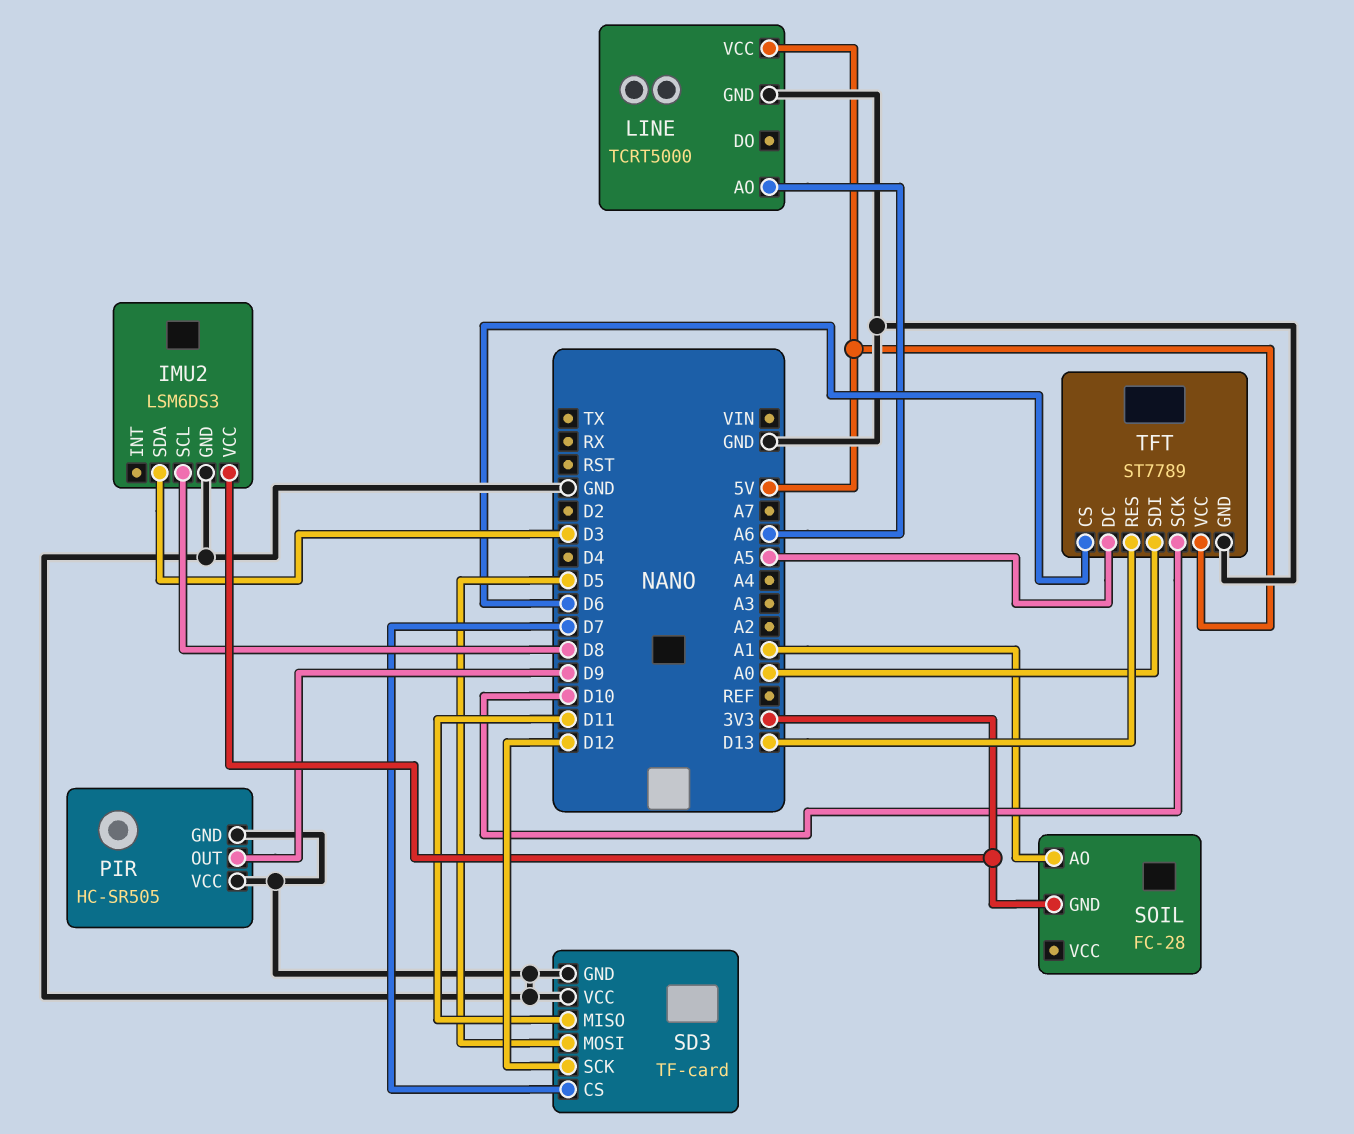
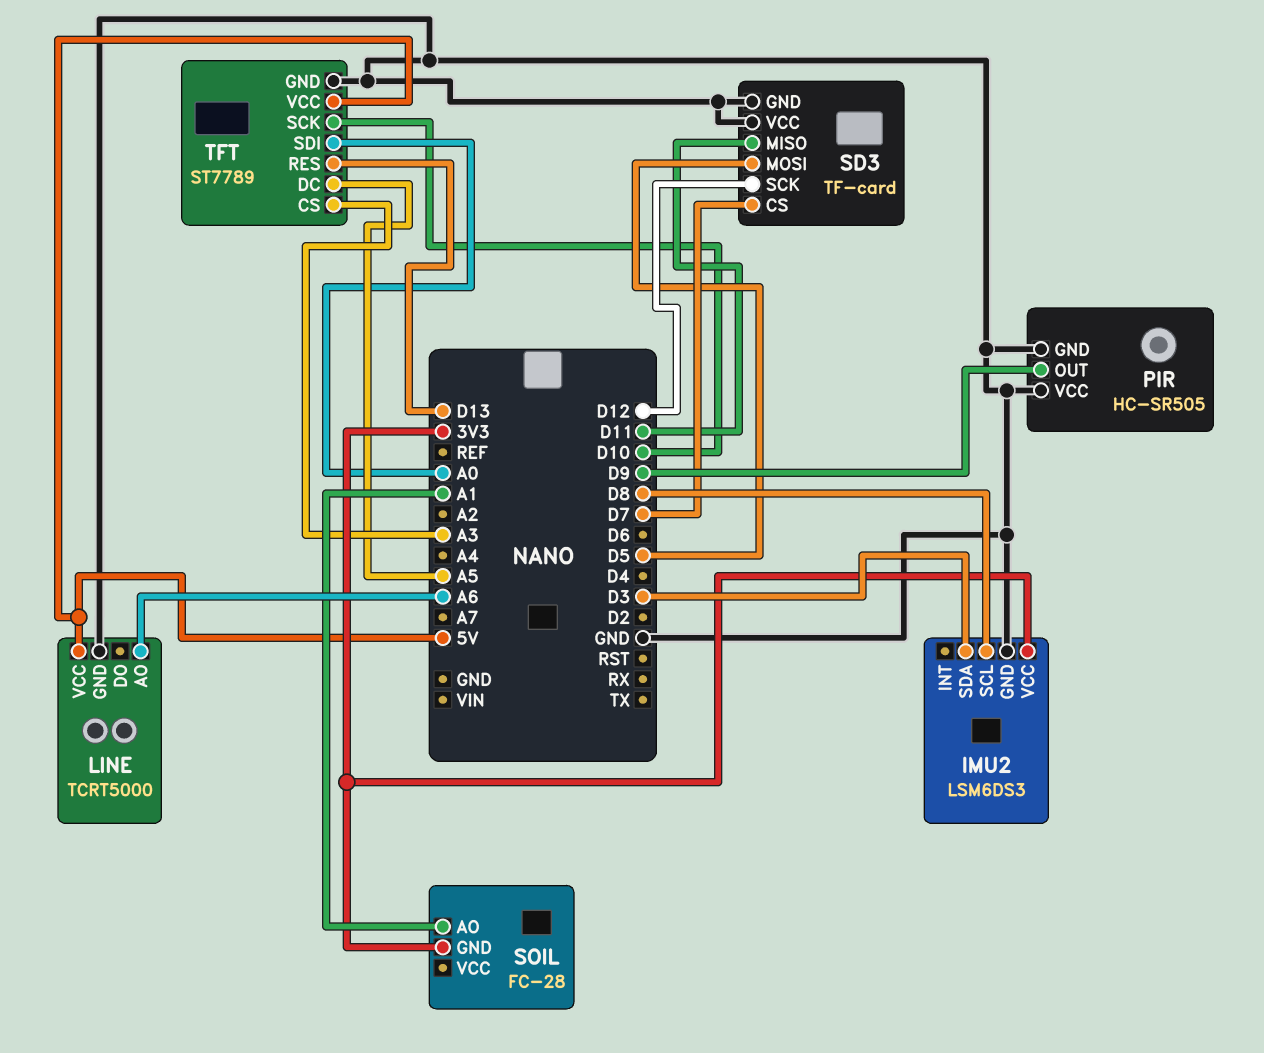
TFT pin CS: D6 -> A3

